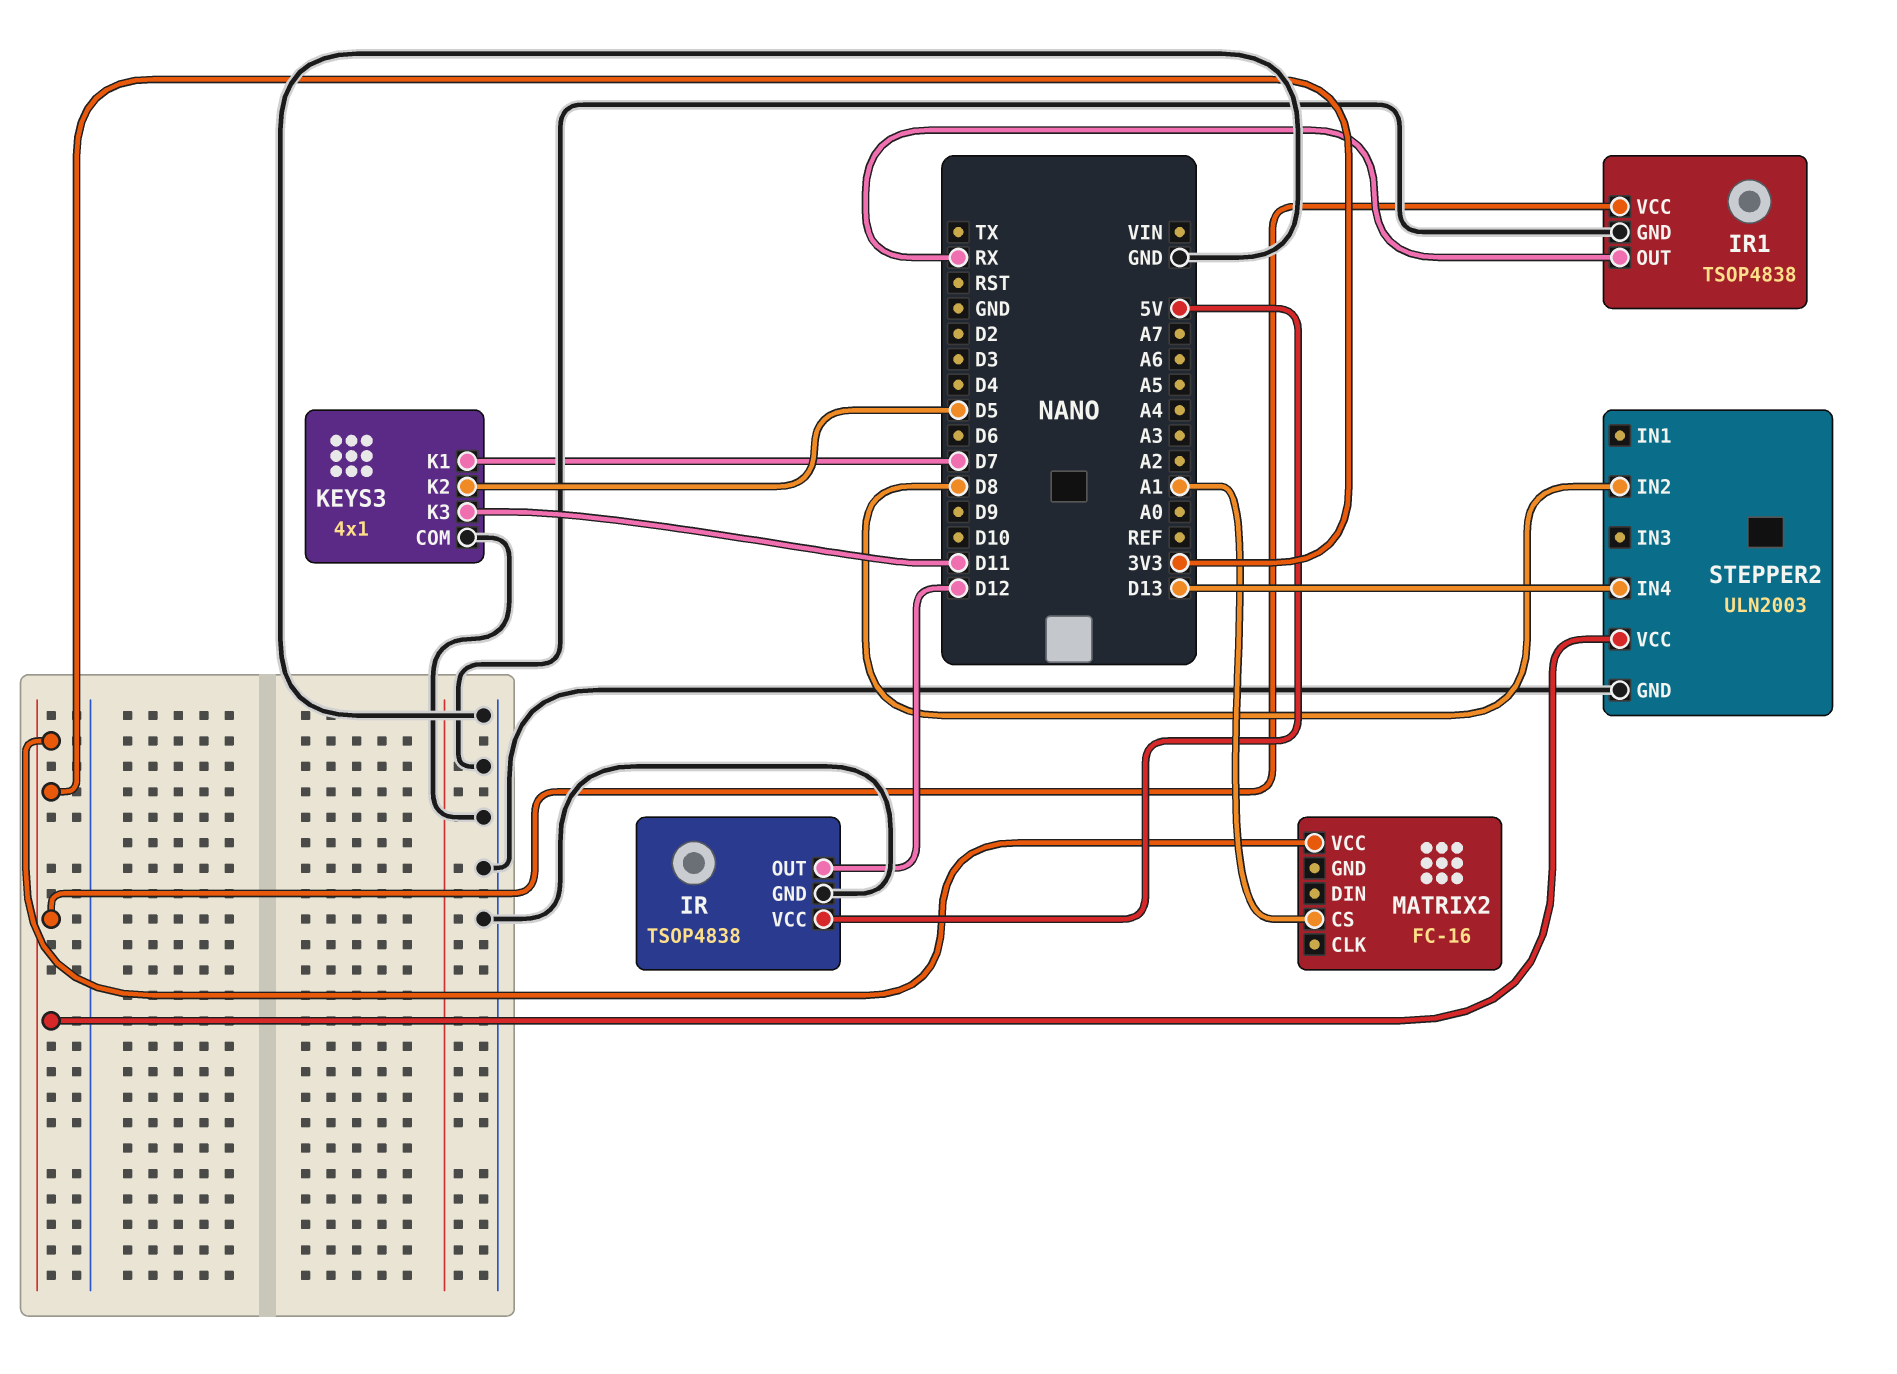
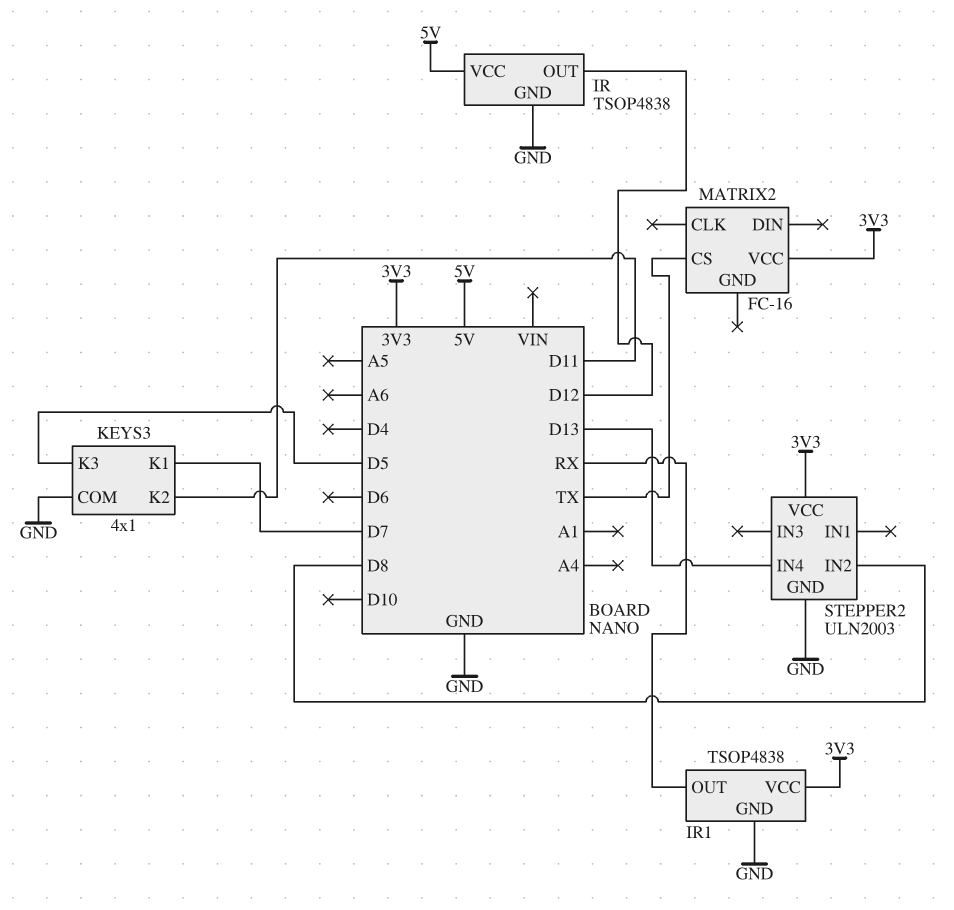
KEYS3 pin K2: D5 -> D11
KEYS3 pin K3: D11 -> D5
MATRIX2 pin CS: A1 -> TX

